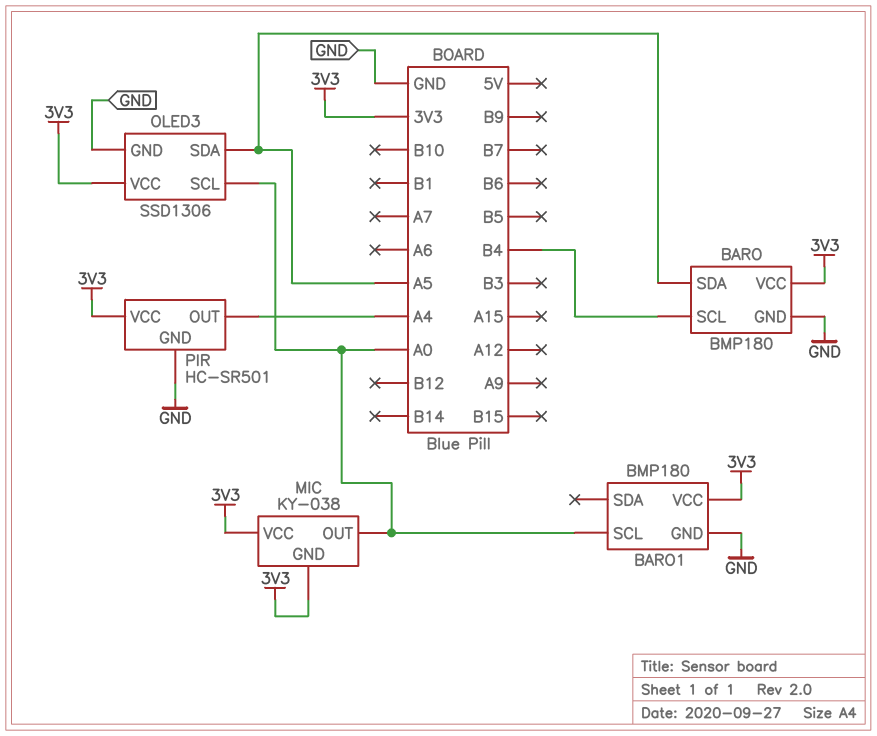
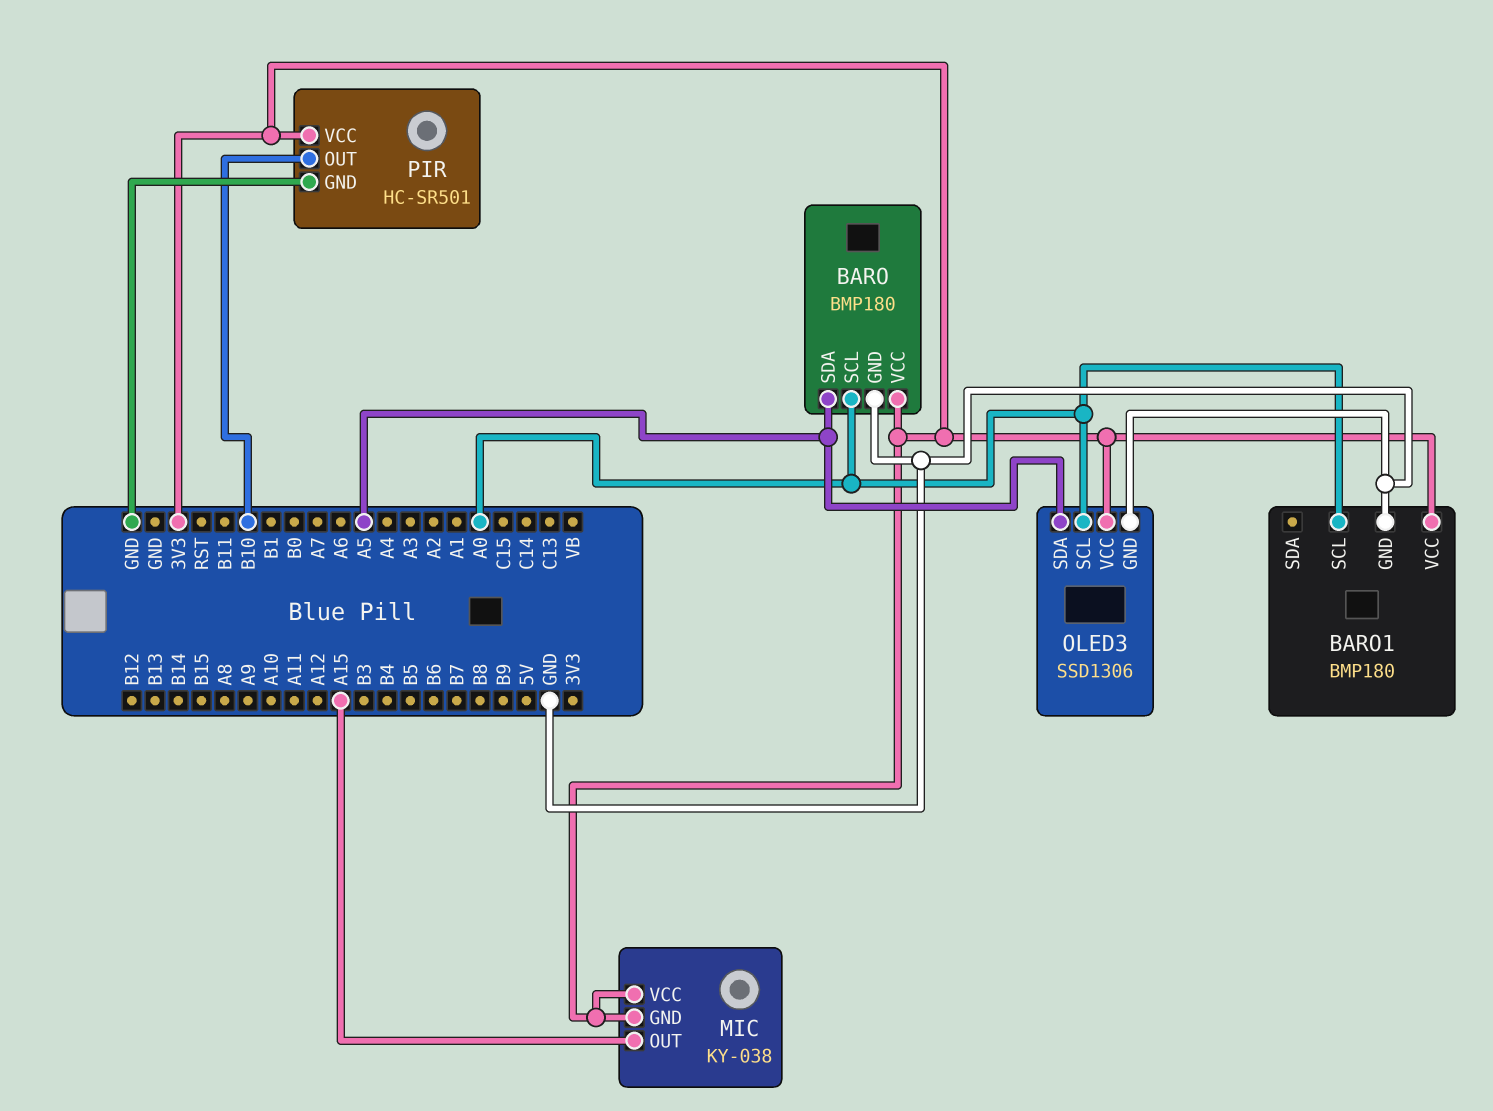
BARO pin SCL: B4 -> A0
MIC pin OUT: A0 -> A15
PIR pin OUT: A4 -> B10

